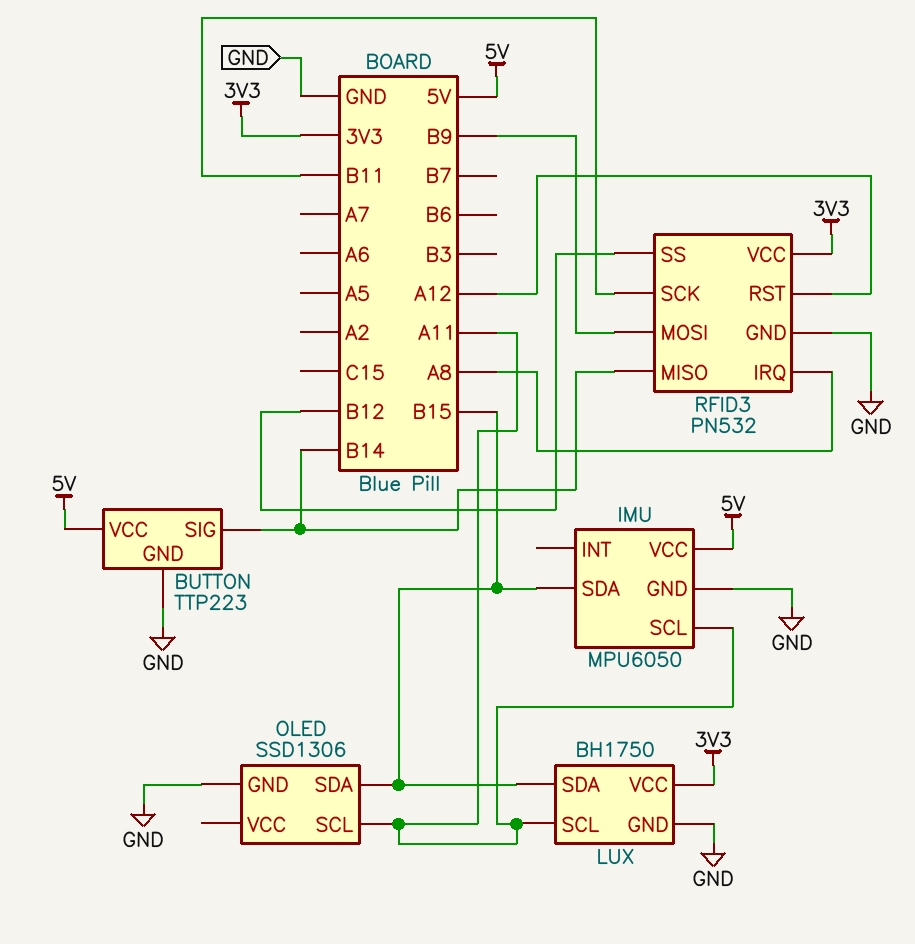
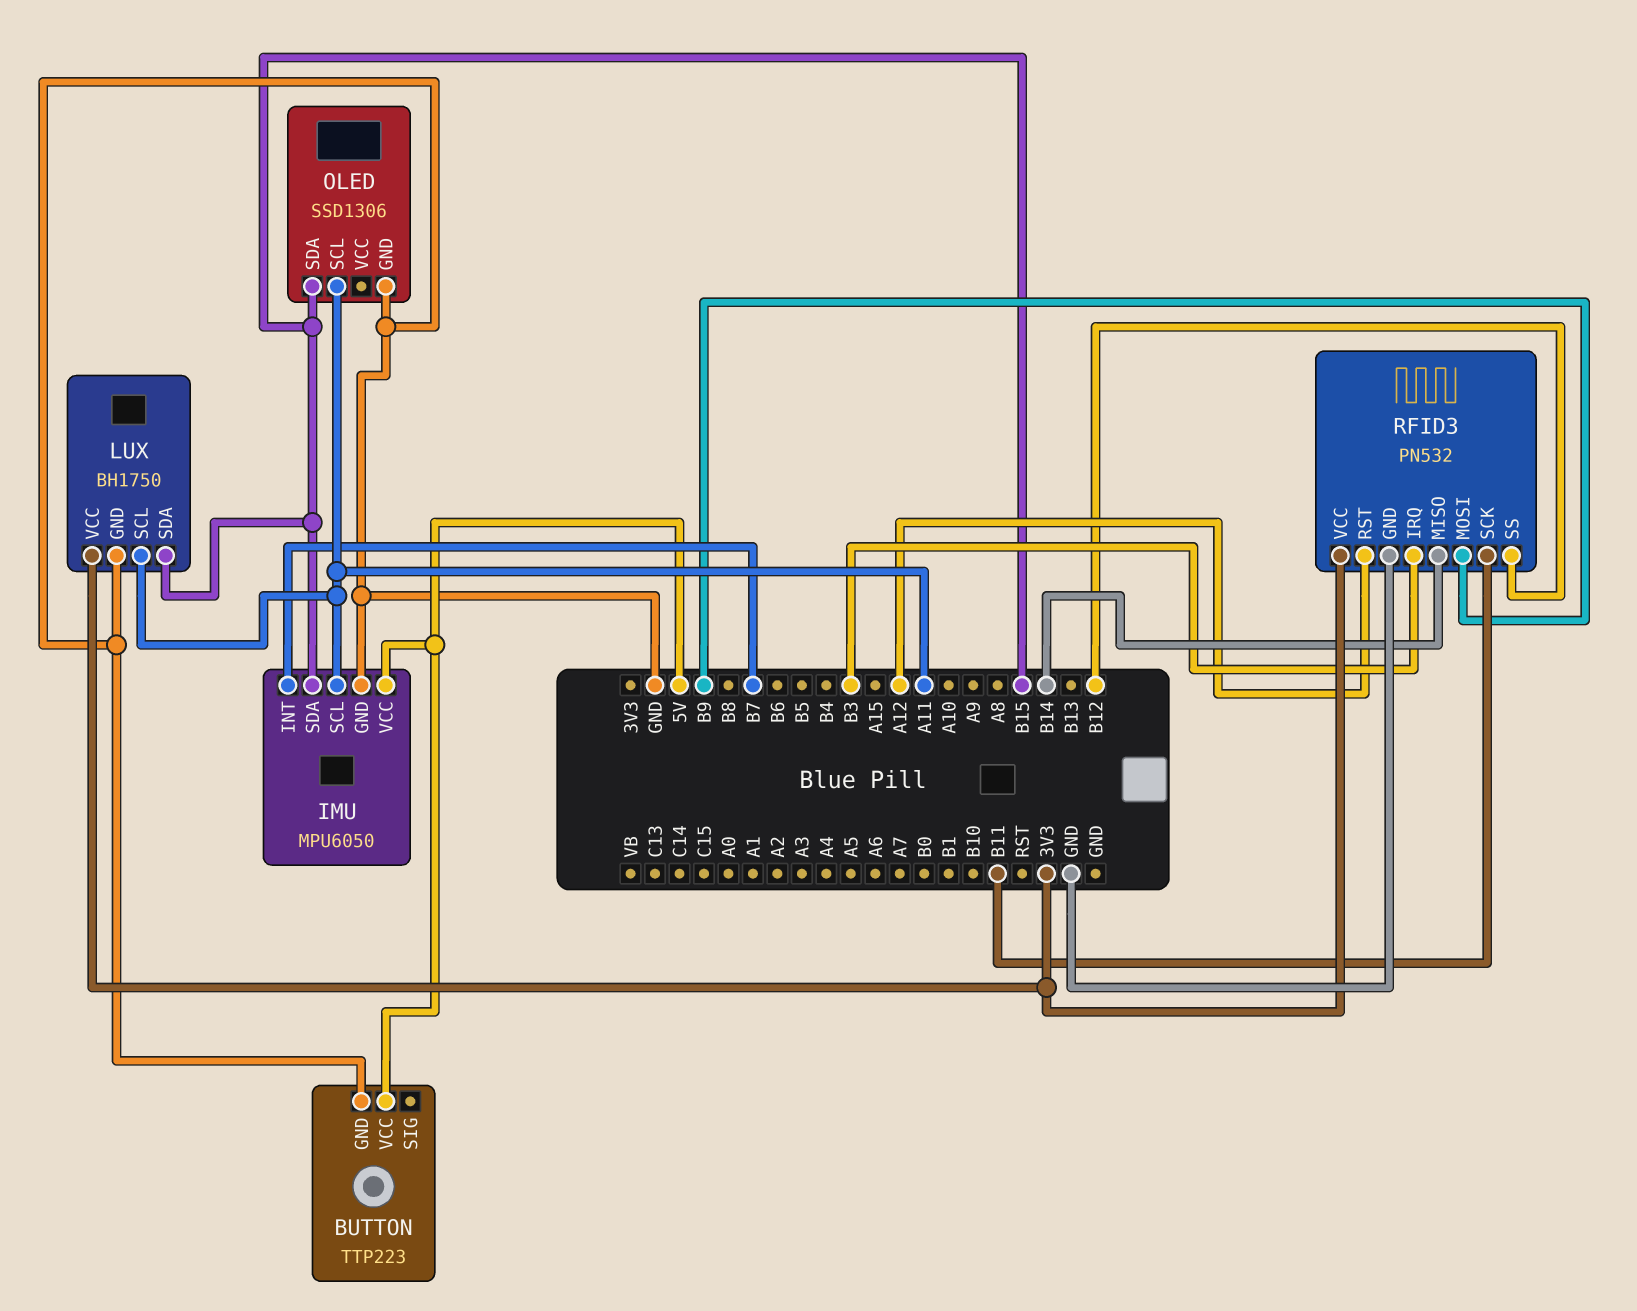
BUTTON pin SIG: B14 -> none
IMU pin INT: none -> B7
RFID3 pin IRQ: A8 -> B3

